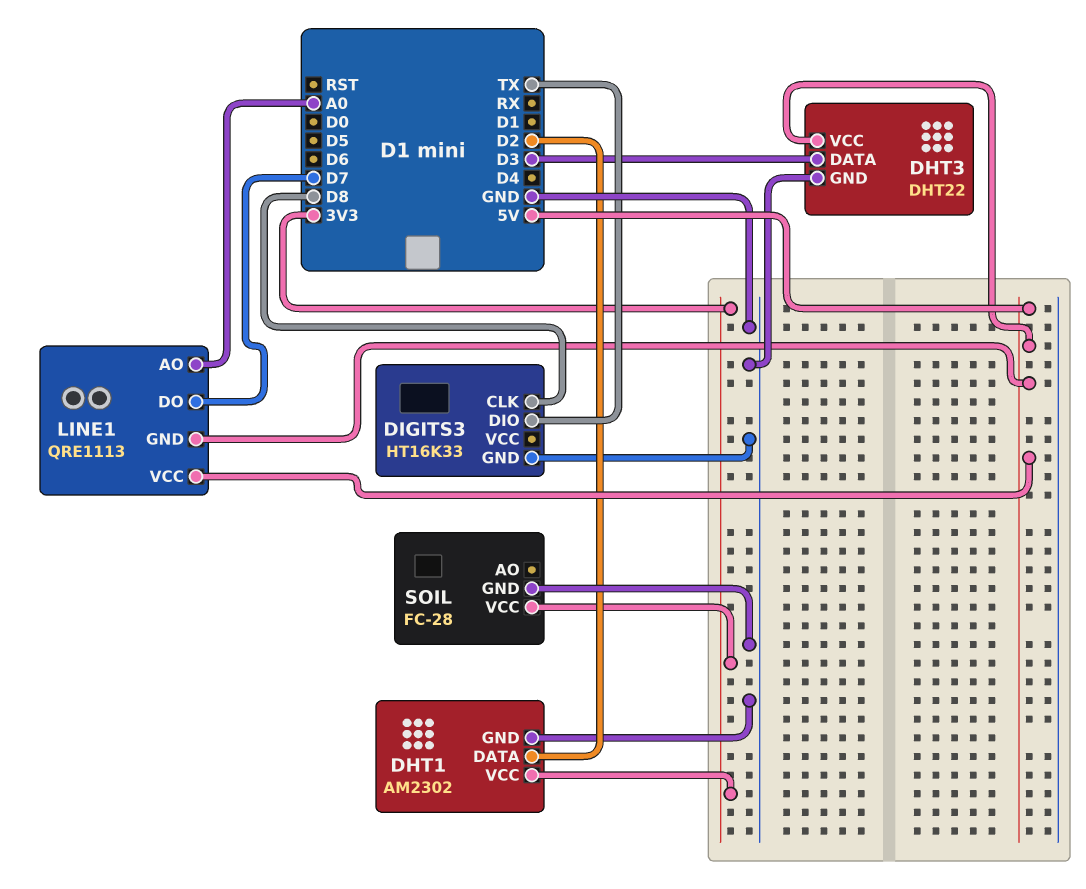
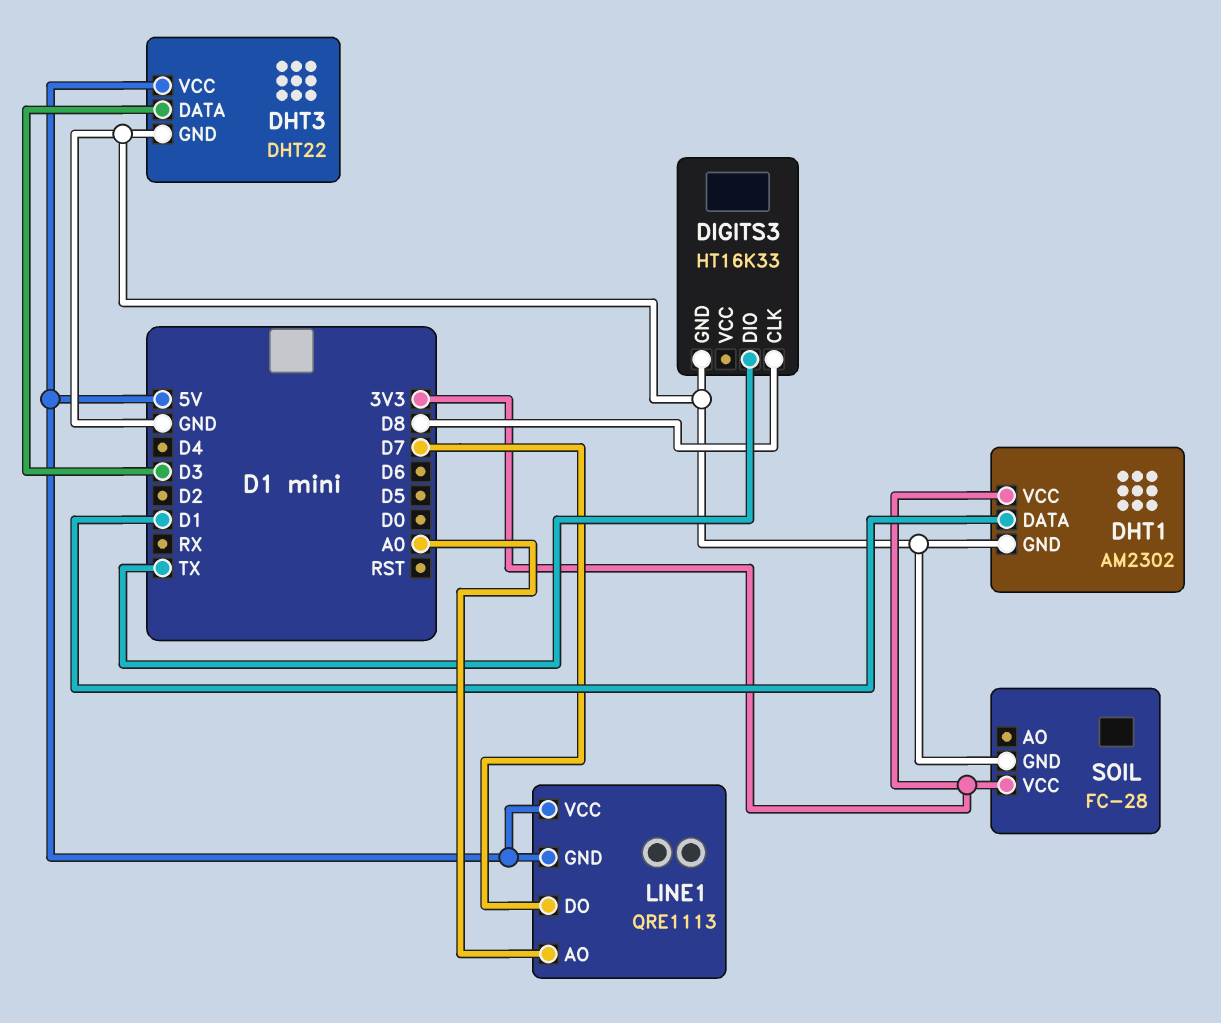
DHT1 pin DATA: D2 -> D1

